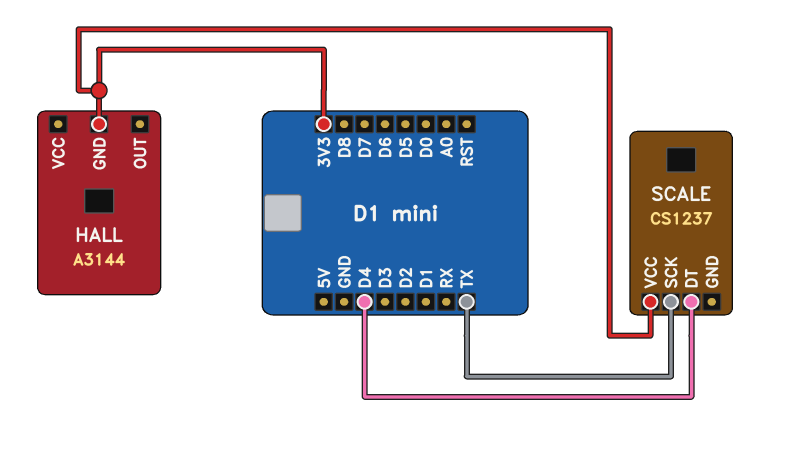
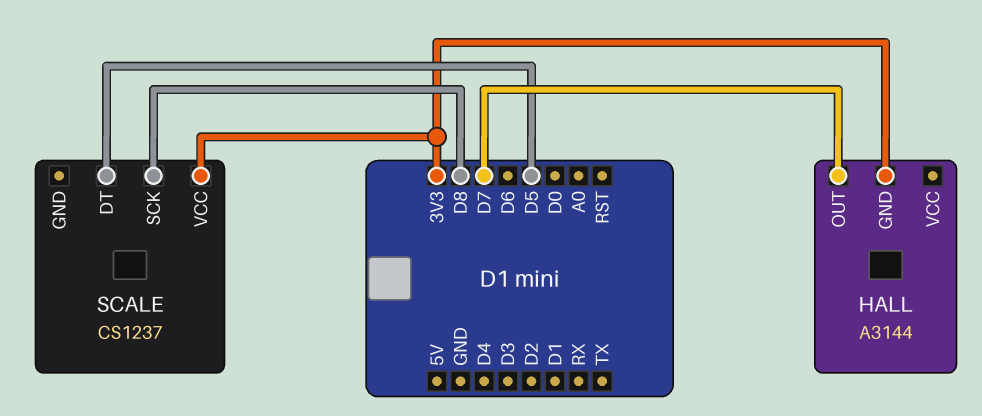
HALL pin OUT: none -> D7
SCALE pin DT: D4 -> D5
SCALE pin SCK: TX -> D8

